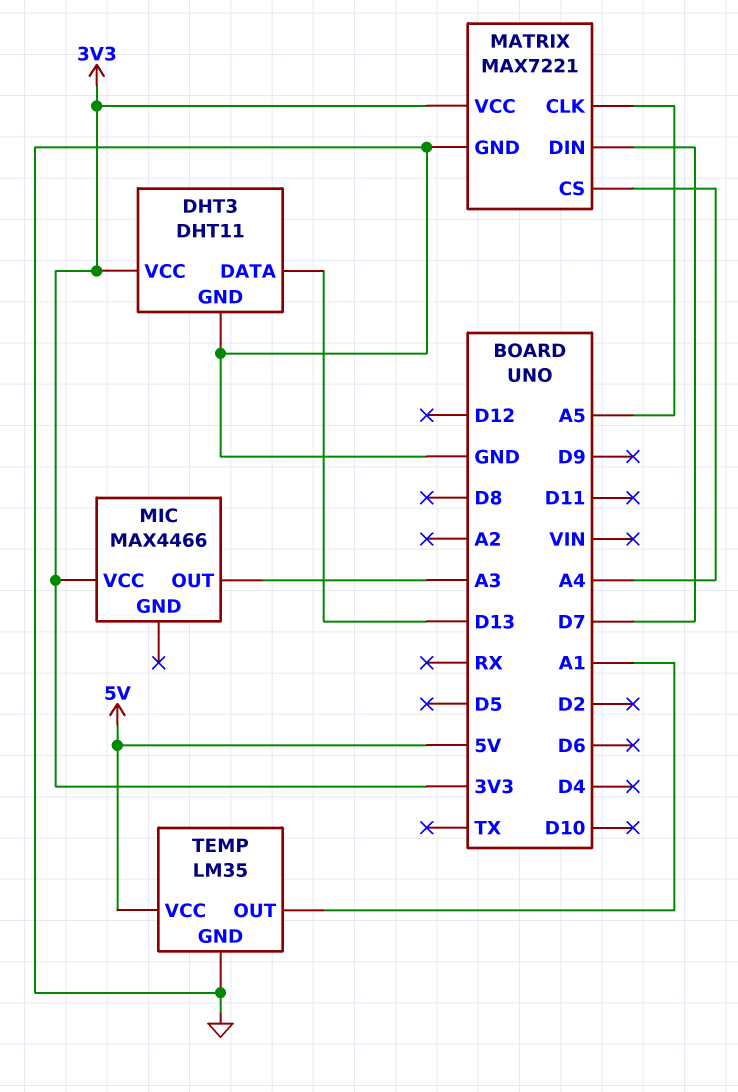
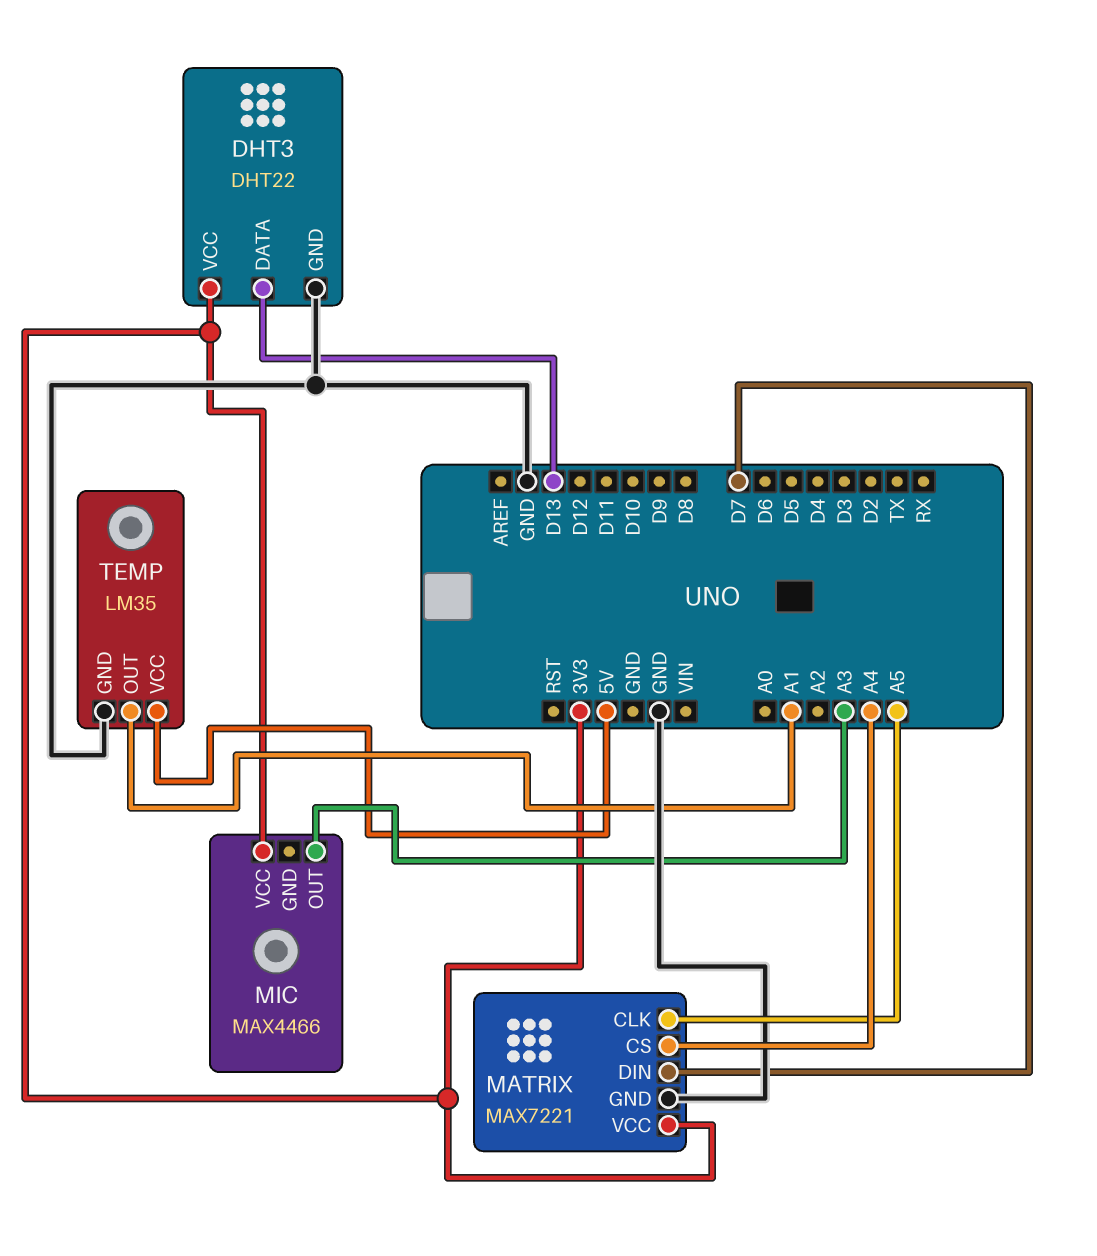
DHT3: DHT11 -> DHT22

